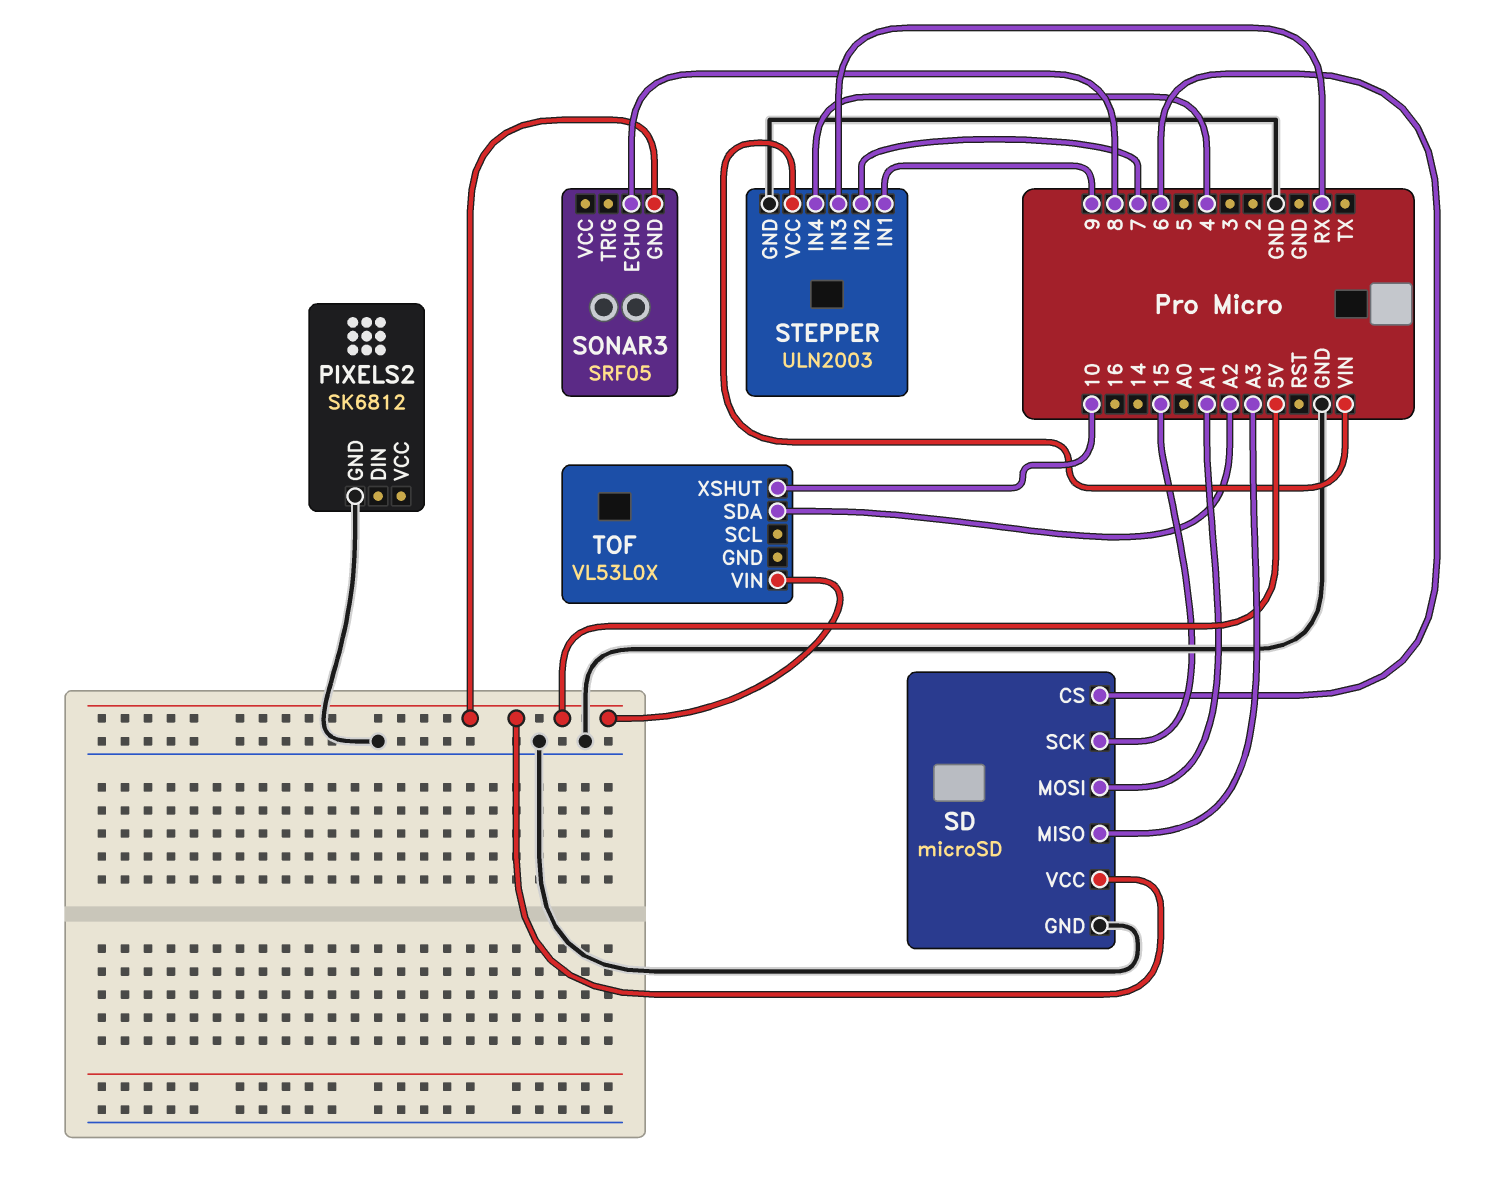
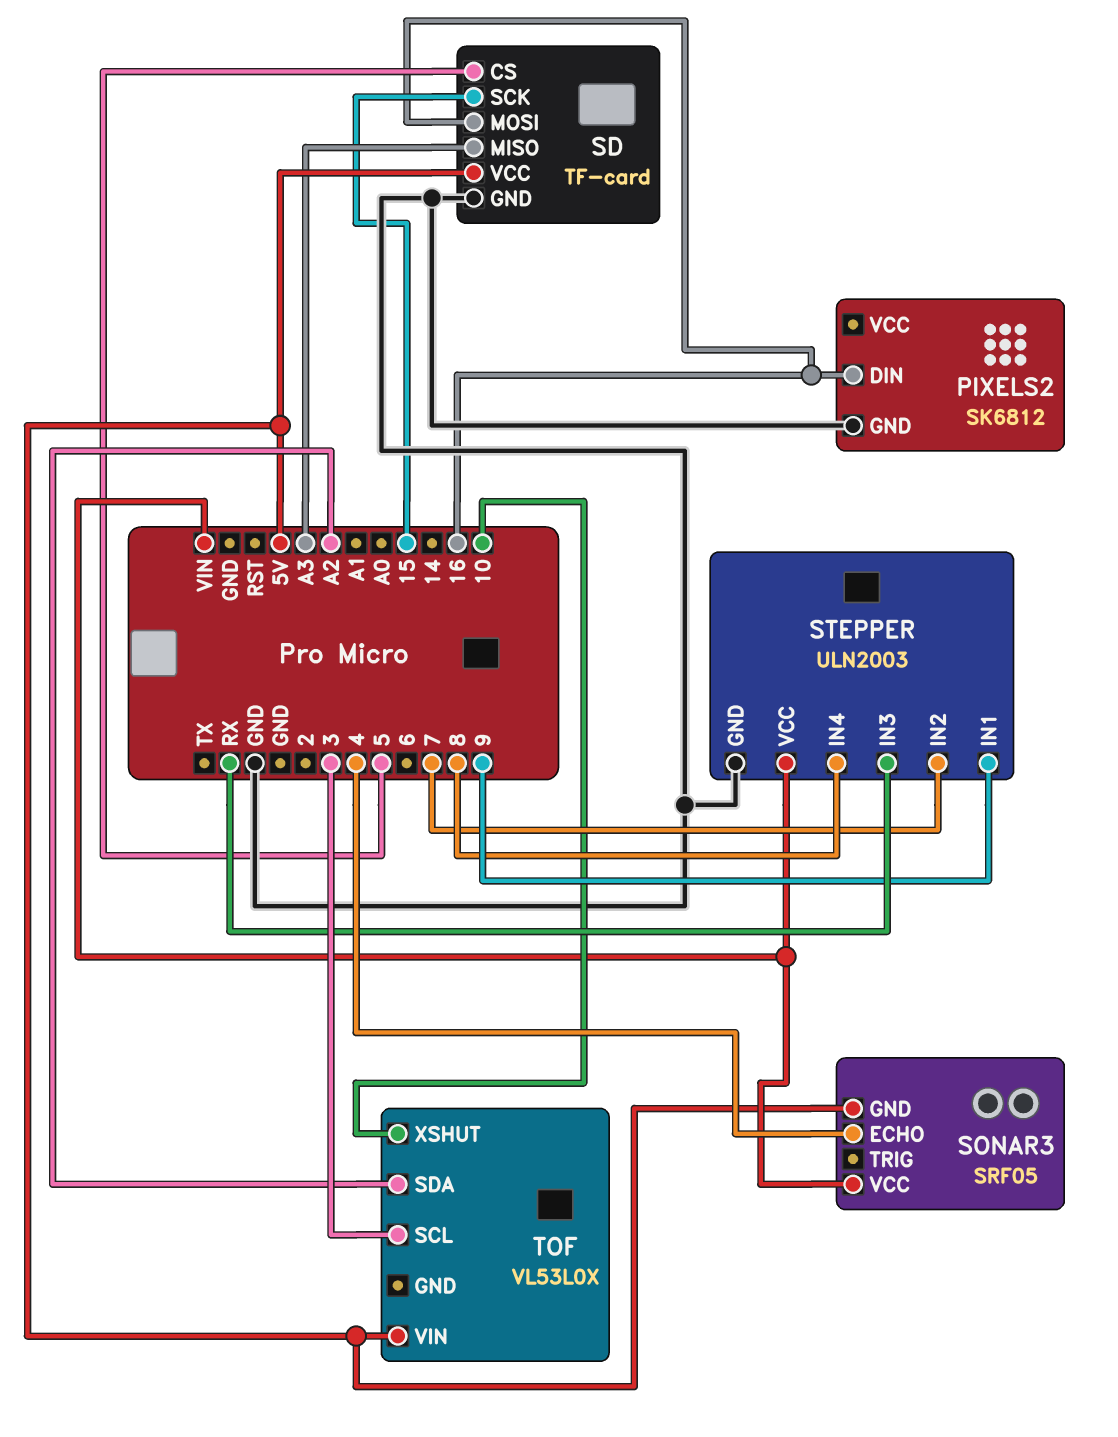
PIXELS2 pin DIN: none -> 16
SD: microSD -> TF-card
SD pin CS: 6 -> 5
SD pin MOSI: A1 -> 16
SONAR3 pin ECHO: 8 -> 4
SONAR3 pin VCC: none -> VIN
STEPPER pin IN4: 4 -> 8
TOF pin SCL: none -> 3

